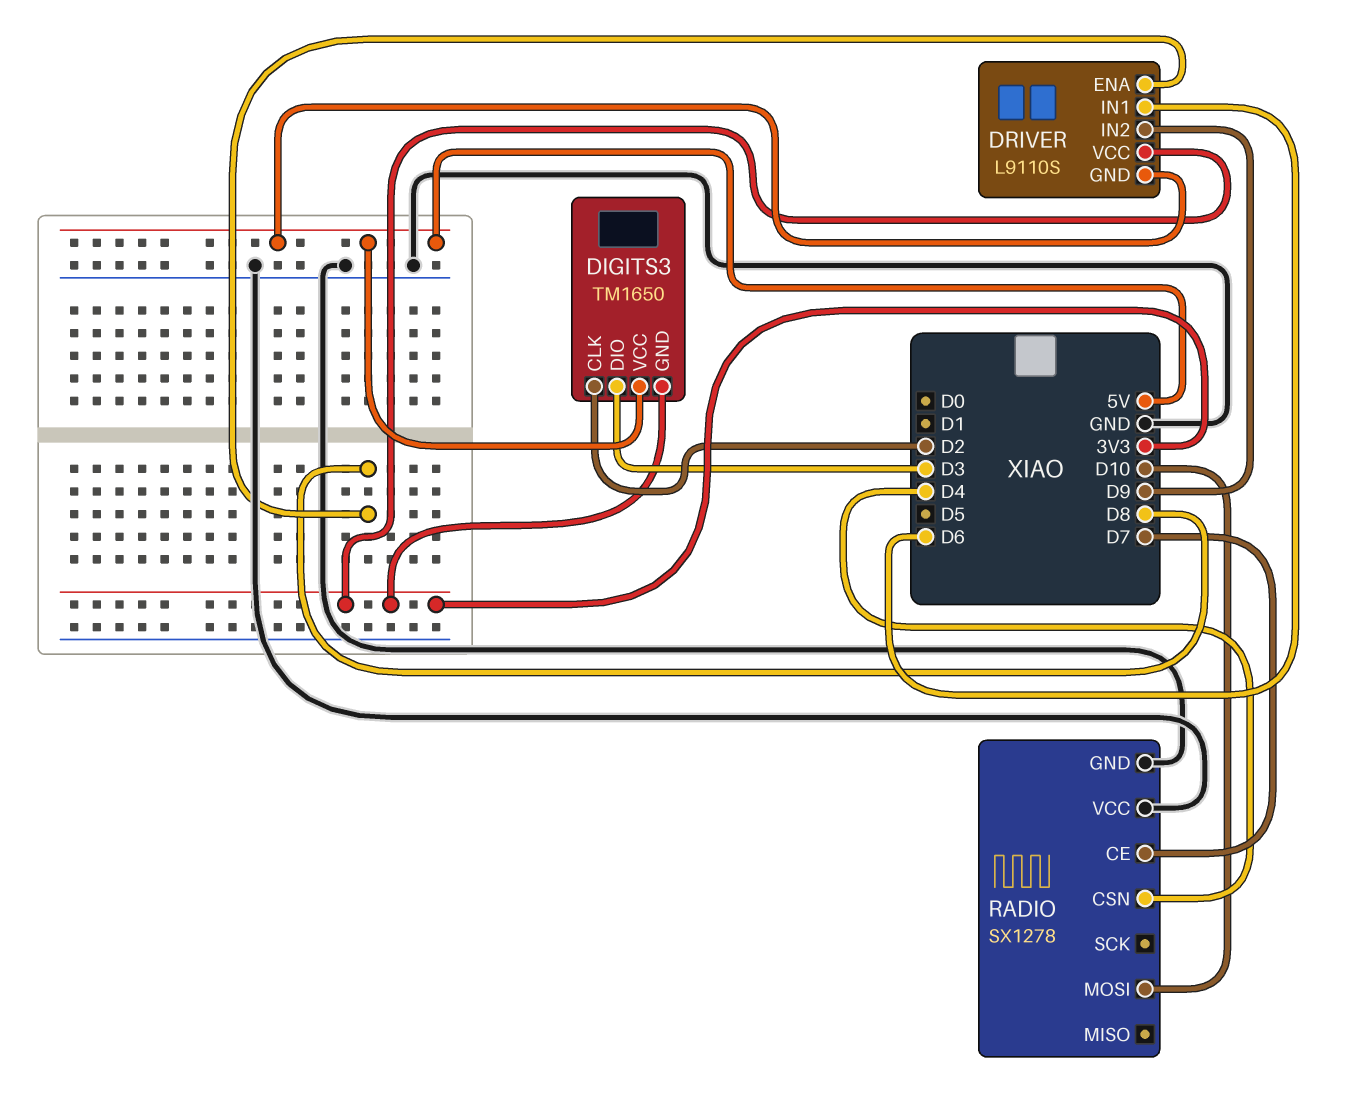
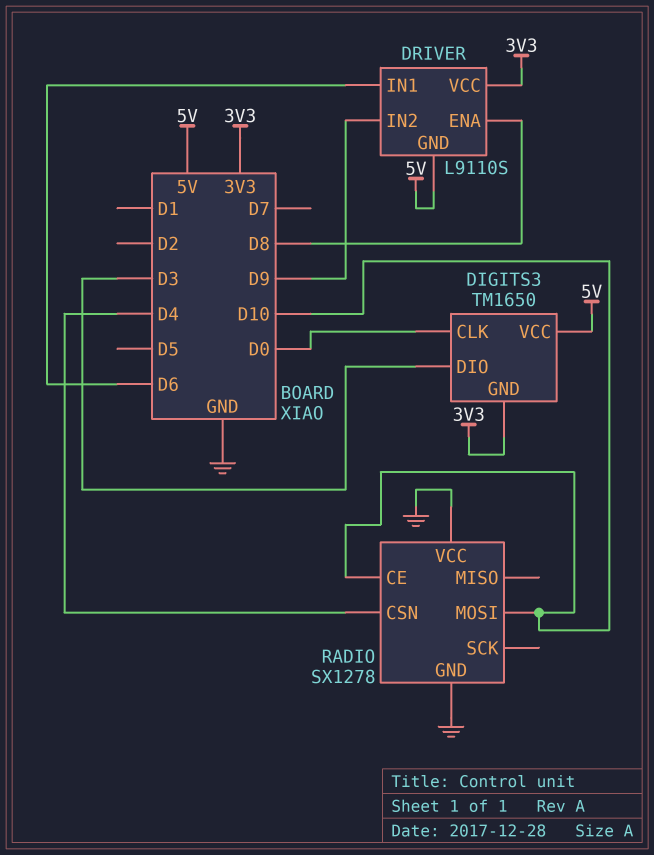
DIGITS3 pin CLK: D2 -> D0
RADIO pin CE: D7 -> D10

